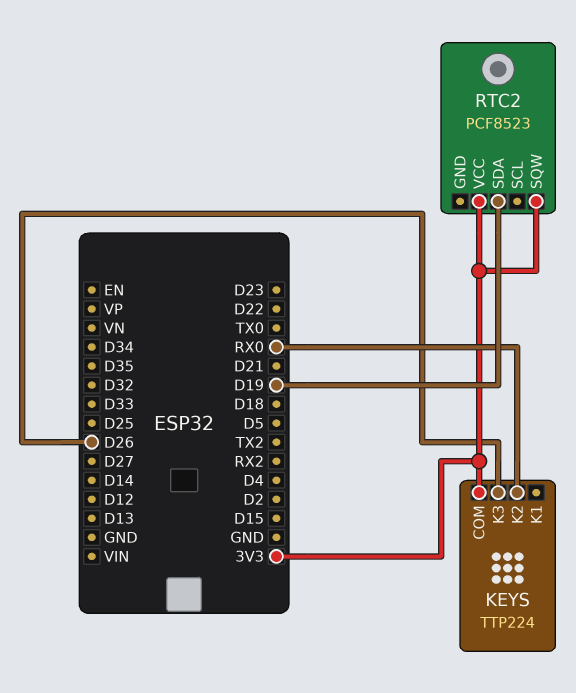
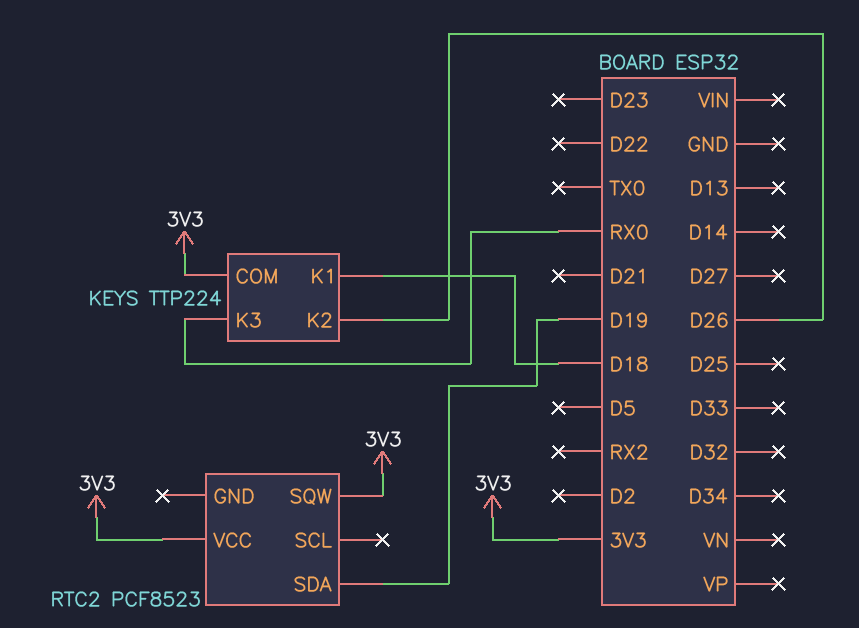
KEYS pin K1: none -> D18
KEYS pin K2: RX0 -> D26
KEYS pin K3: D26 -> RX0

